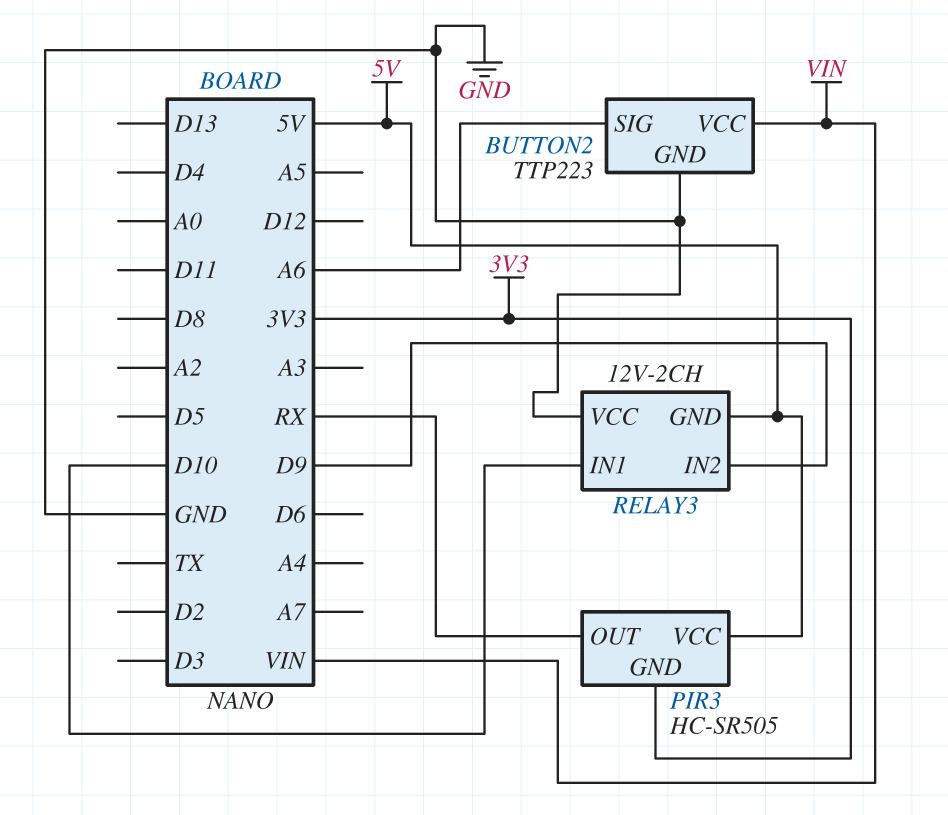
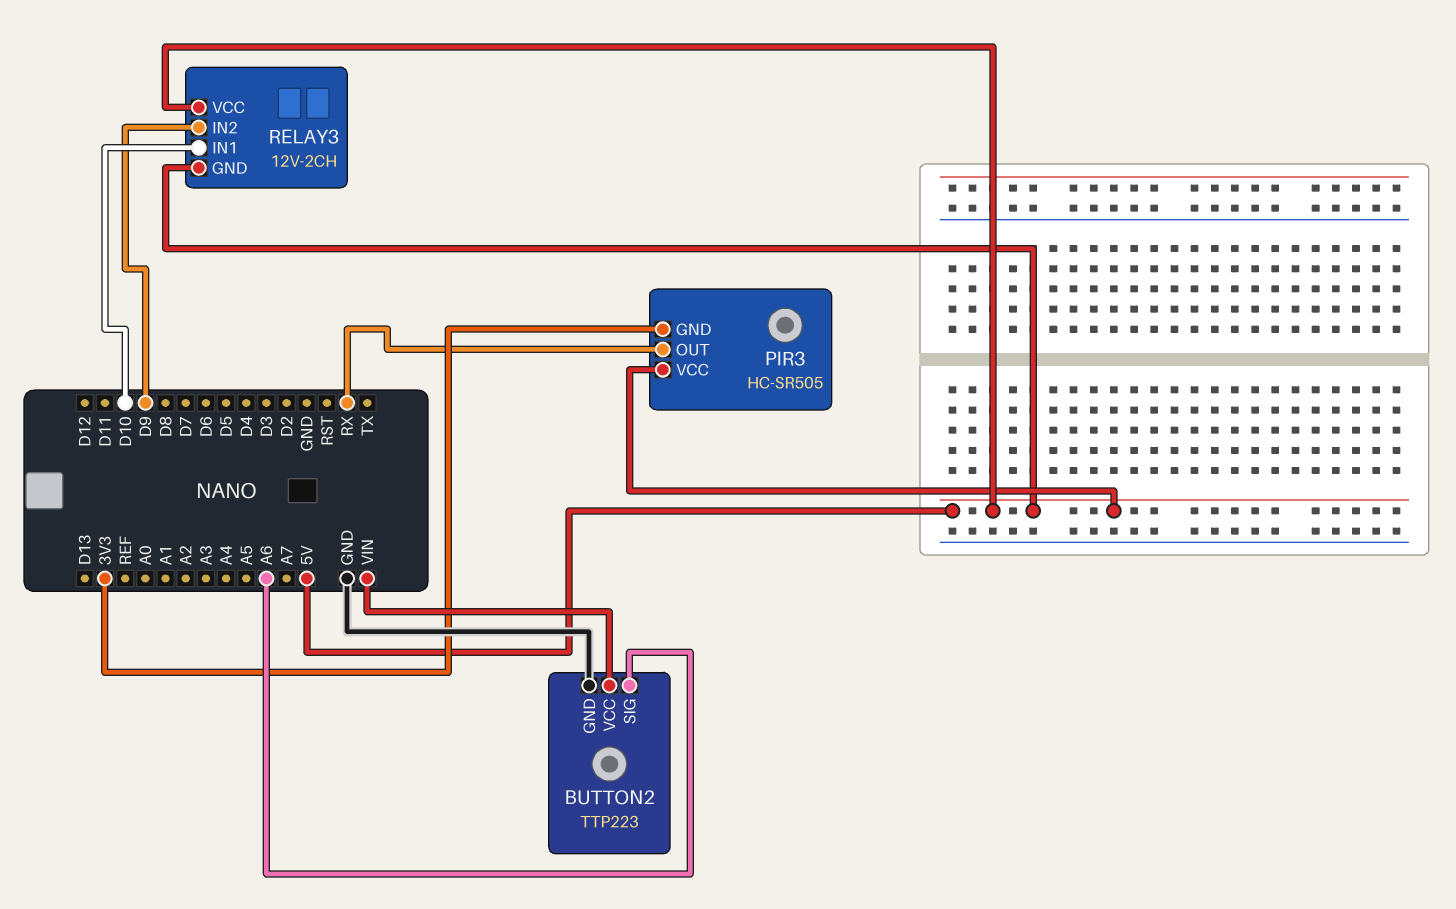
RELAY3 pin VCC: GND -> 5V

